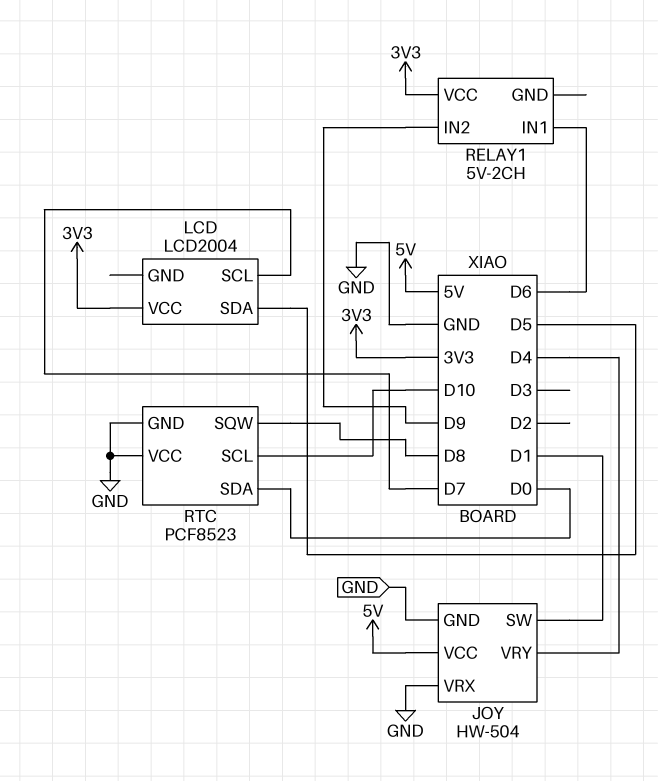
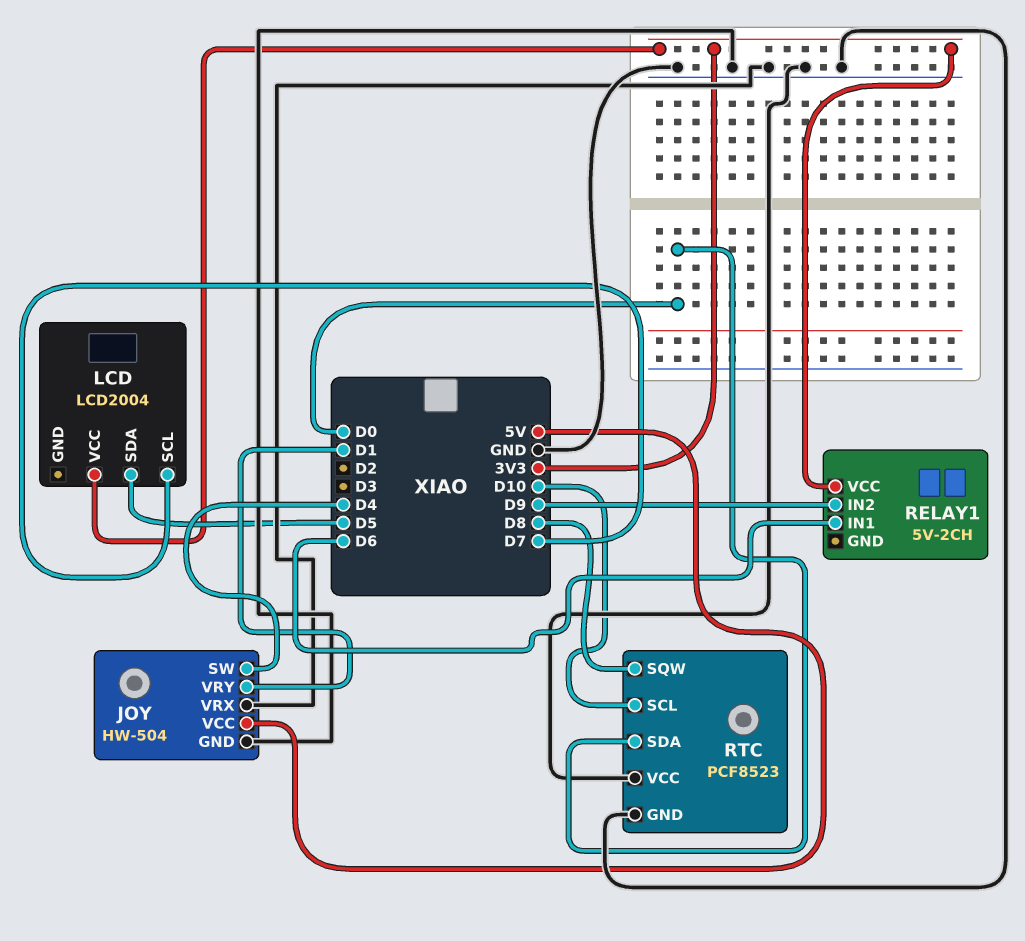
JOY pin SW: D1 -> D4
JOY pin VRY: D4 -> D1

